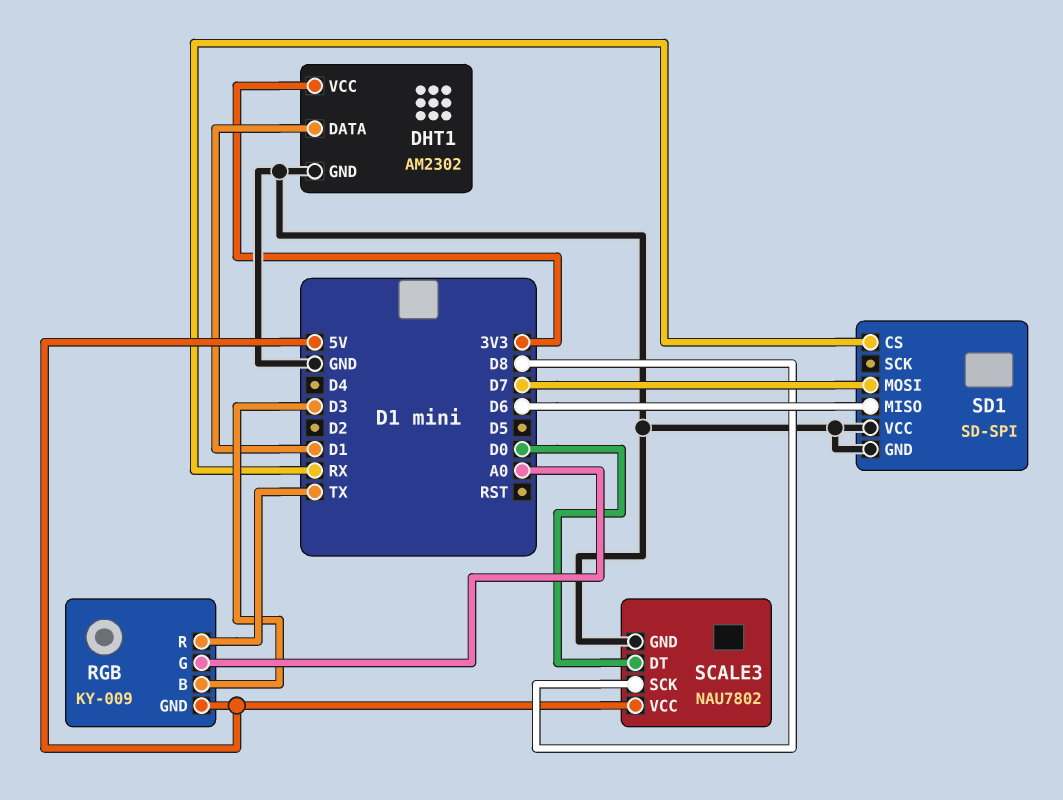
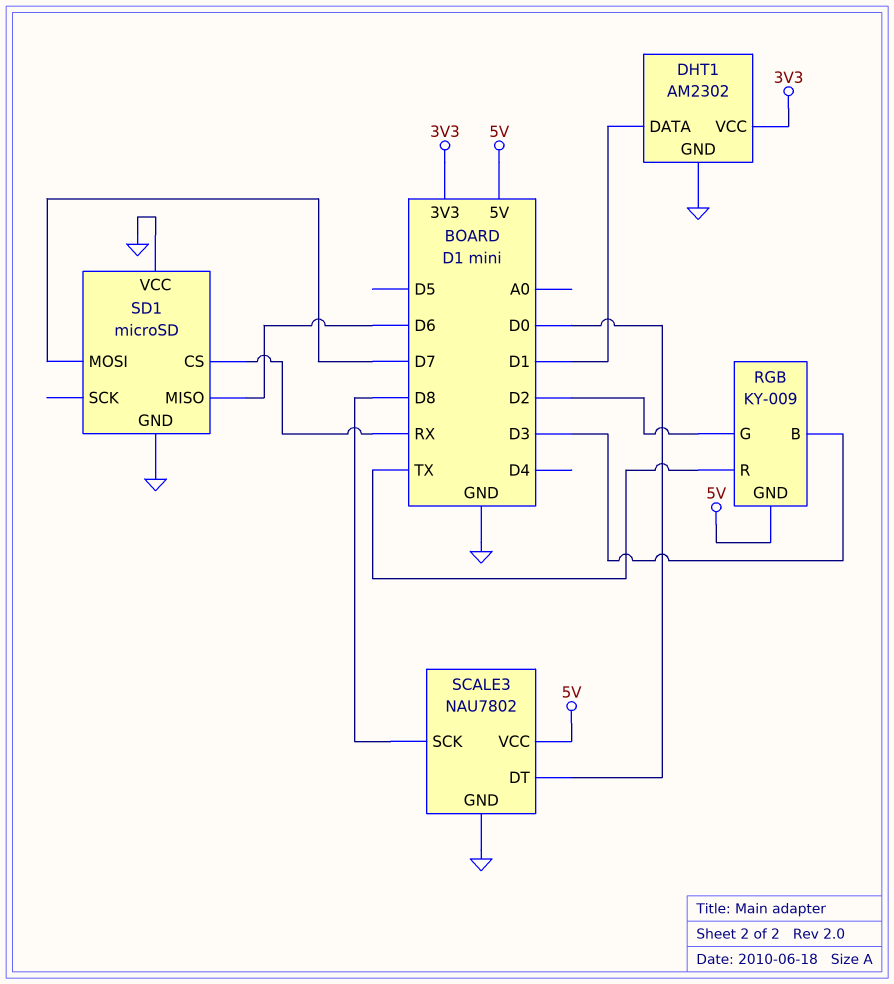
RGB pin G: A0 -> D2
SD1: SD-SPI -> microSD

